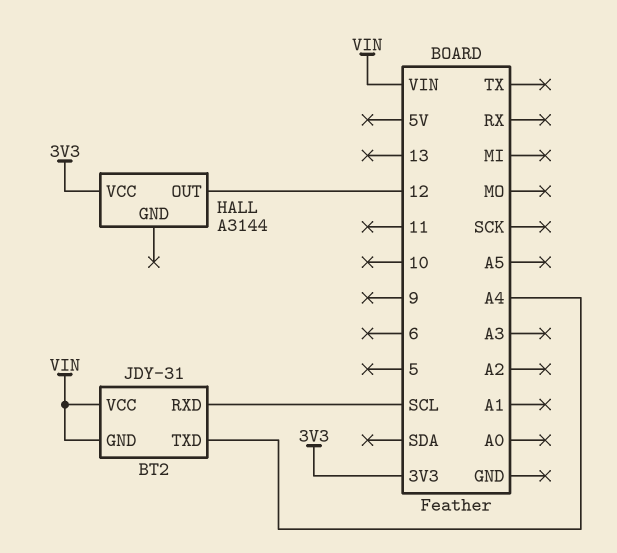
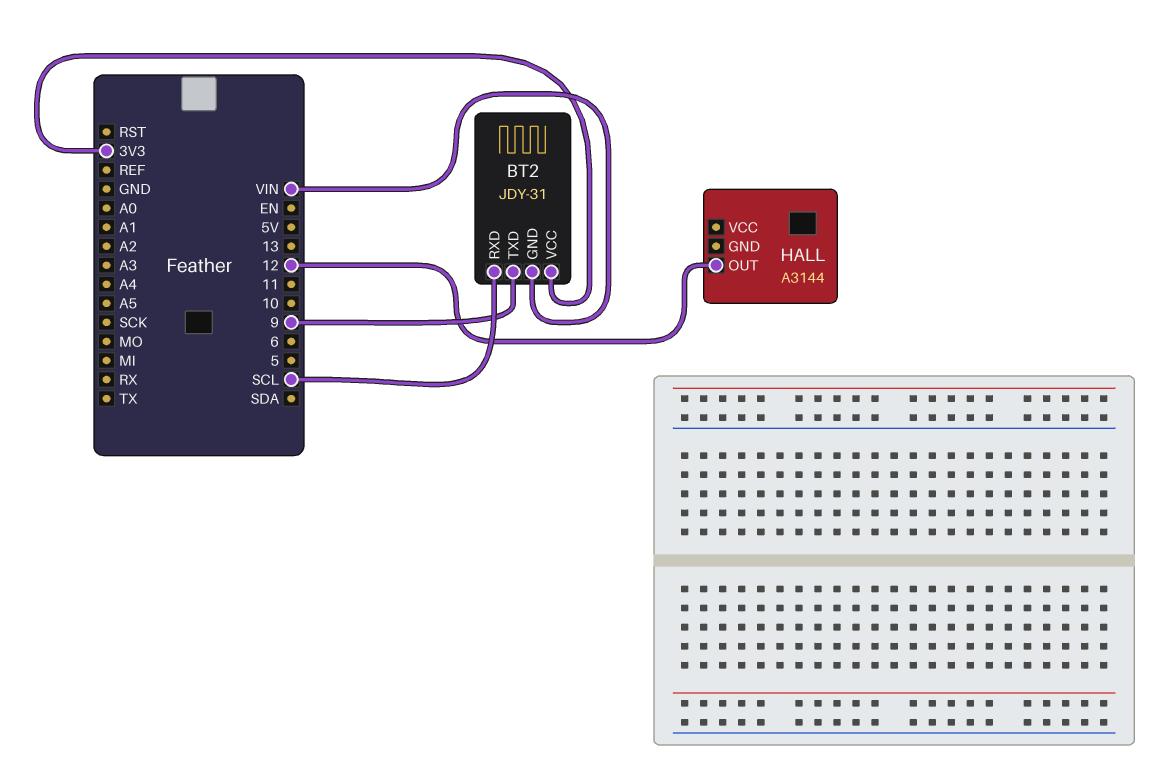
BT2 pin TXD: A4 -> 9
BT2 pin VCC: VIN -> 3V3
HALL pin VCC: 3V3 -> none

